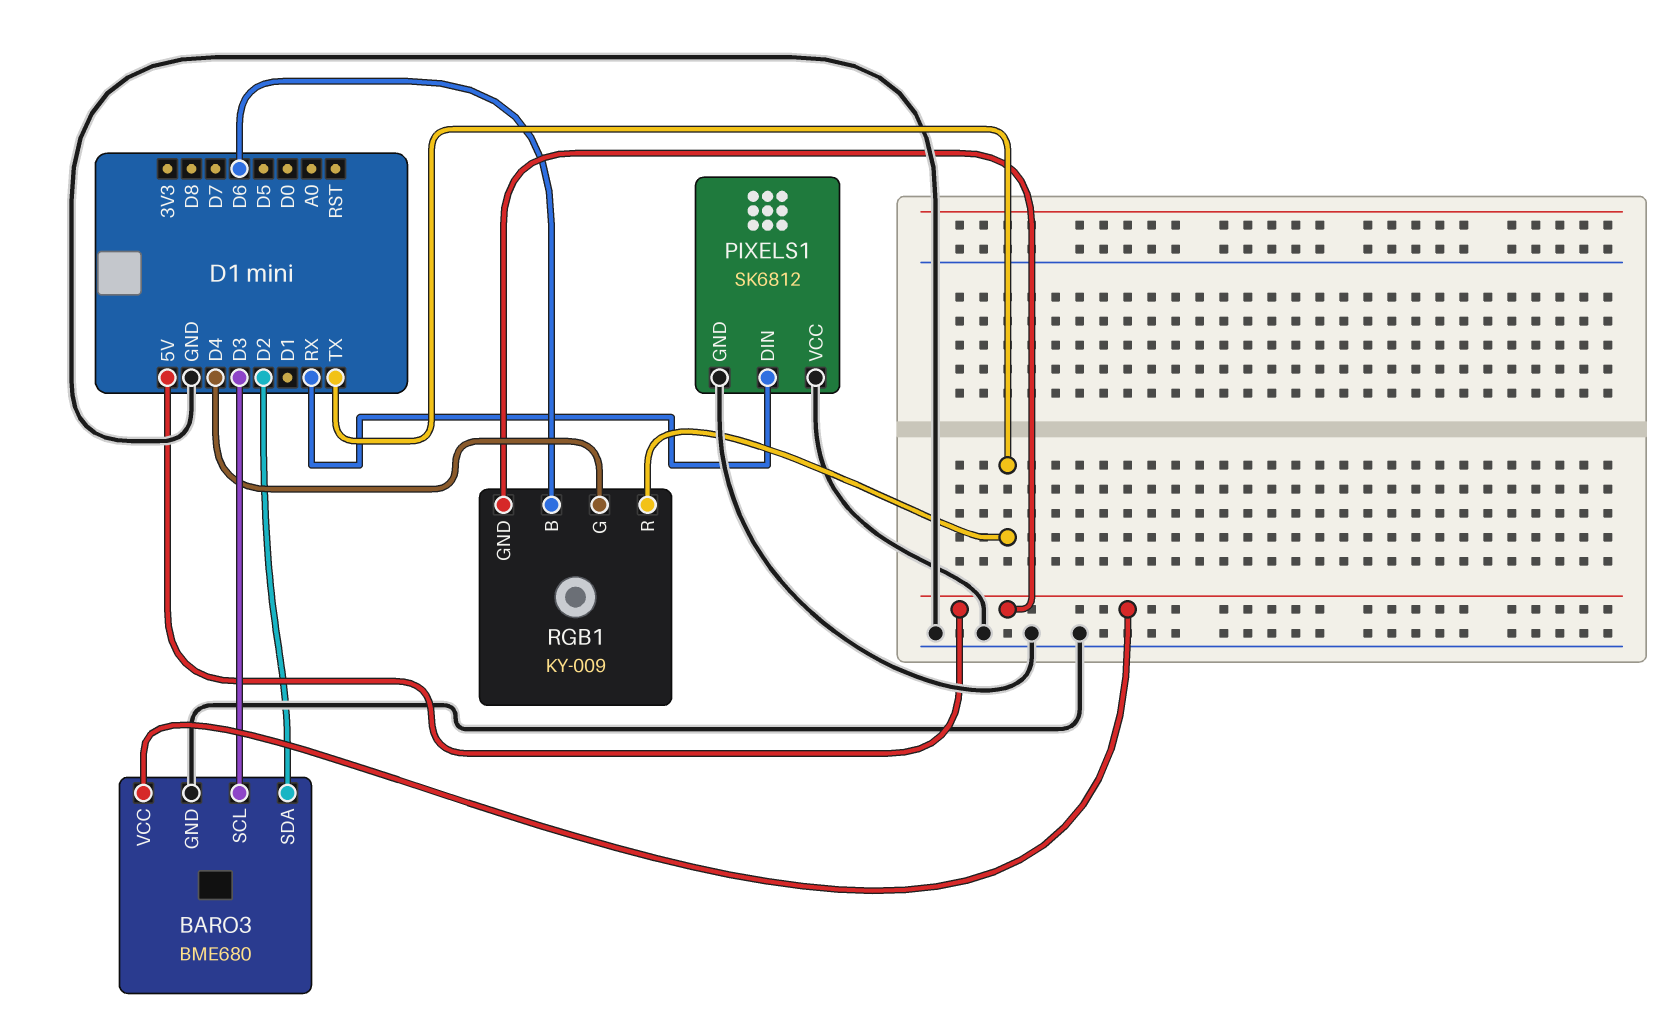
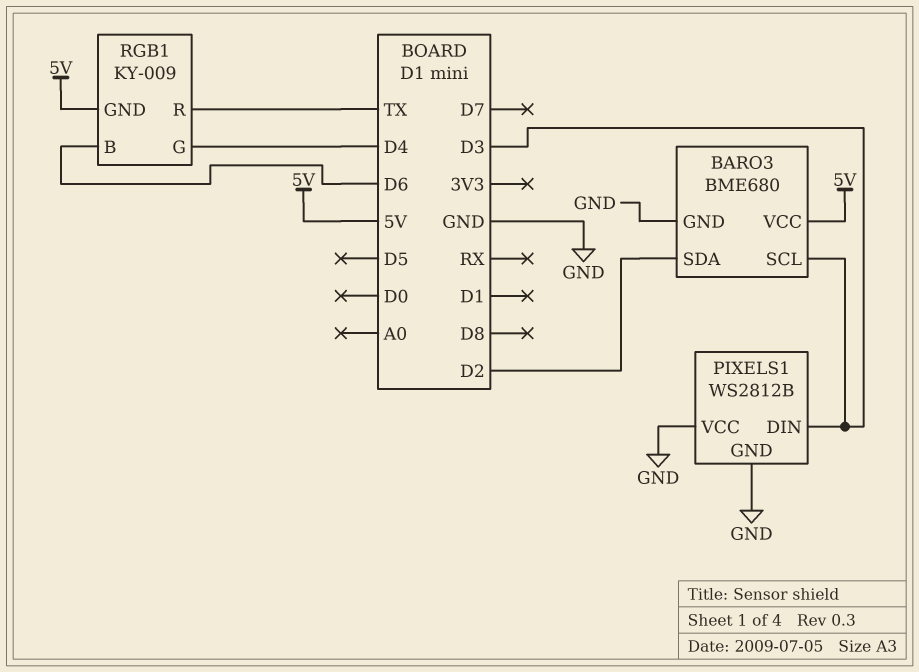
PIXELS1: SK6812 -> WS2812B
PIXELS1 pin DIN: RX -> D3

